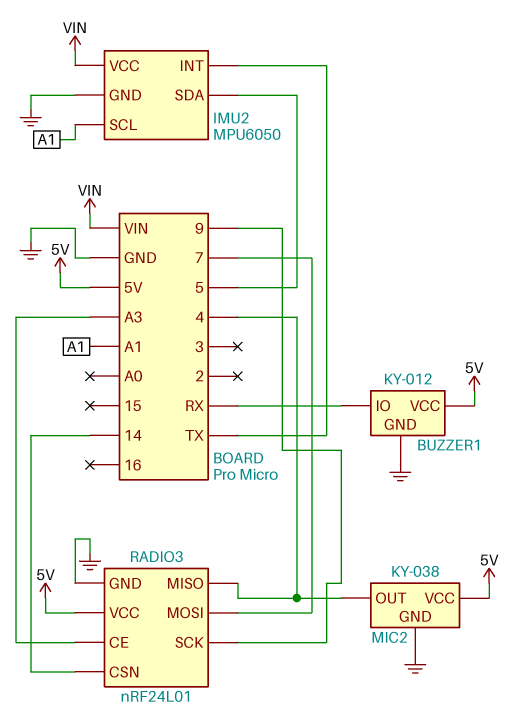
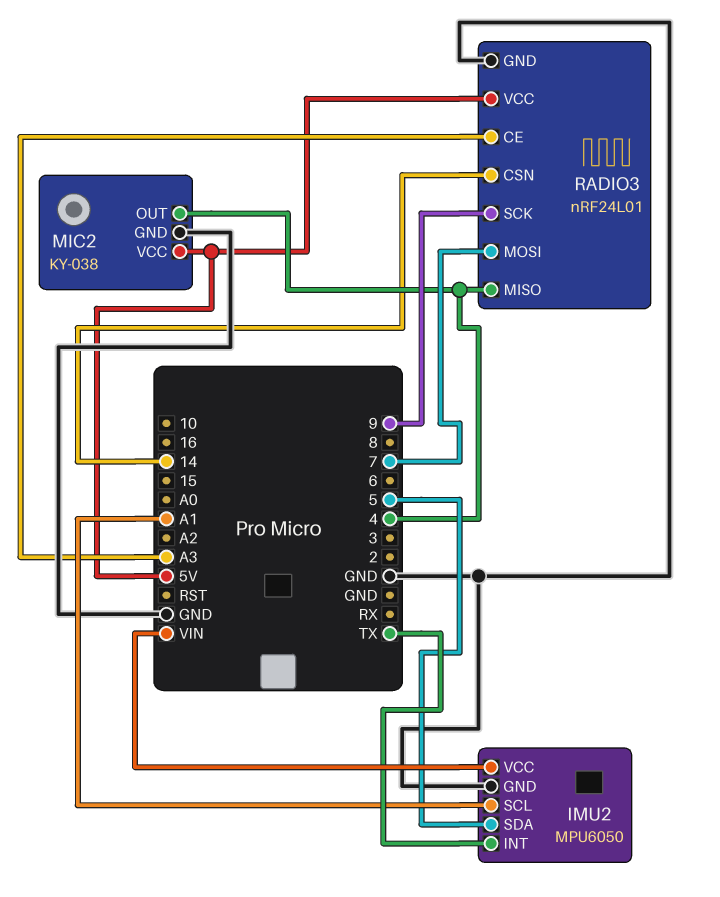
BUZZER1: KY-012 -> none
BUZZER1 pin GND: GND -> none
BUZZER1 pin IO: RX -> none
BUZZER1 pin VCC: 5V -> none

